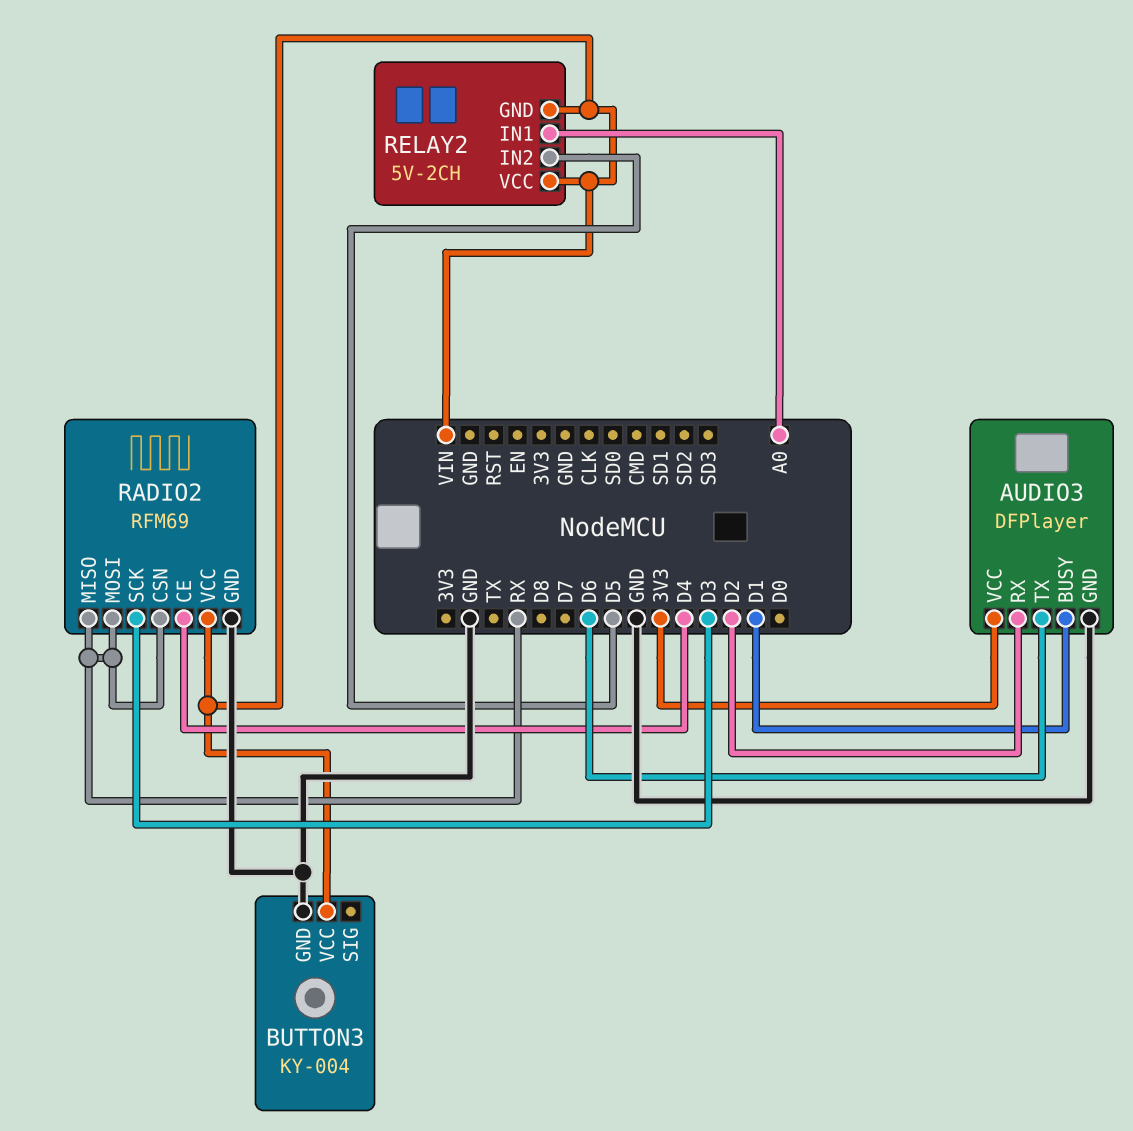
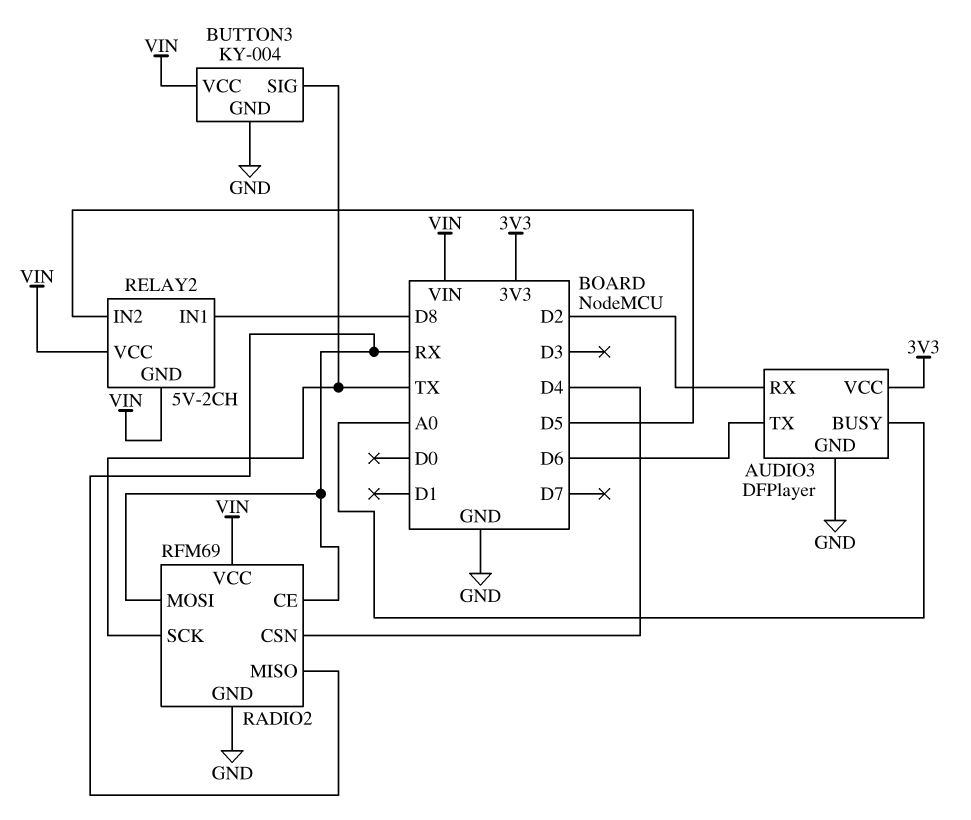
AUDIO3 pin BUSY: D1 -> A0
BUTTON3 pin SIG: none -> TX
RADIO2 pin CE: D4 -> RX
RADIO2 pin CSN: RX -> D4
RADIO2 pin SCK: D3 -> TX
RELAY2 pin IN1: A0 -> D8

